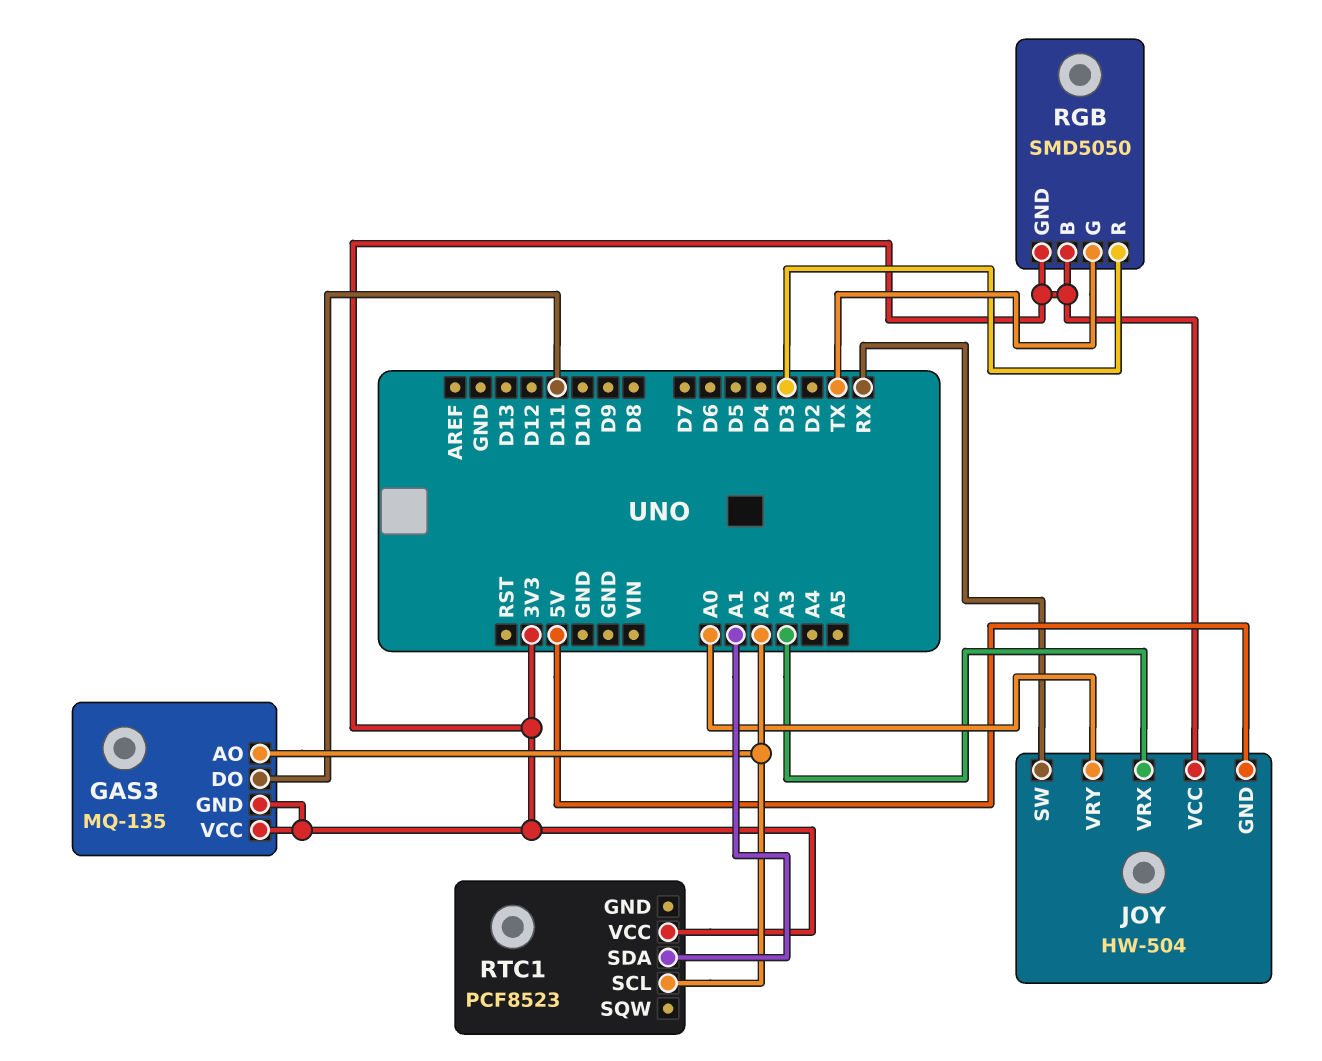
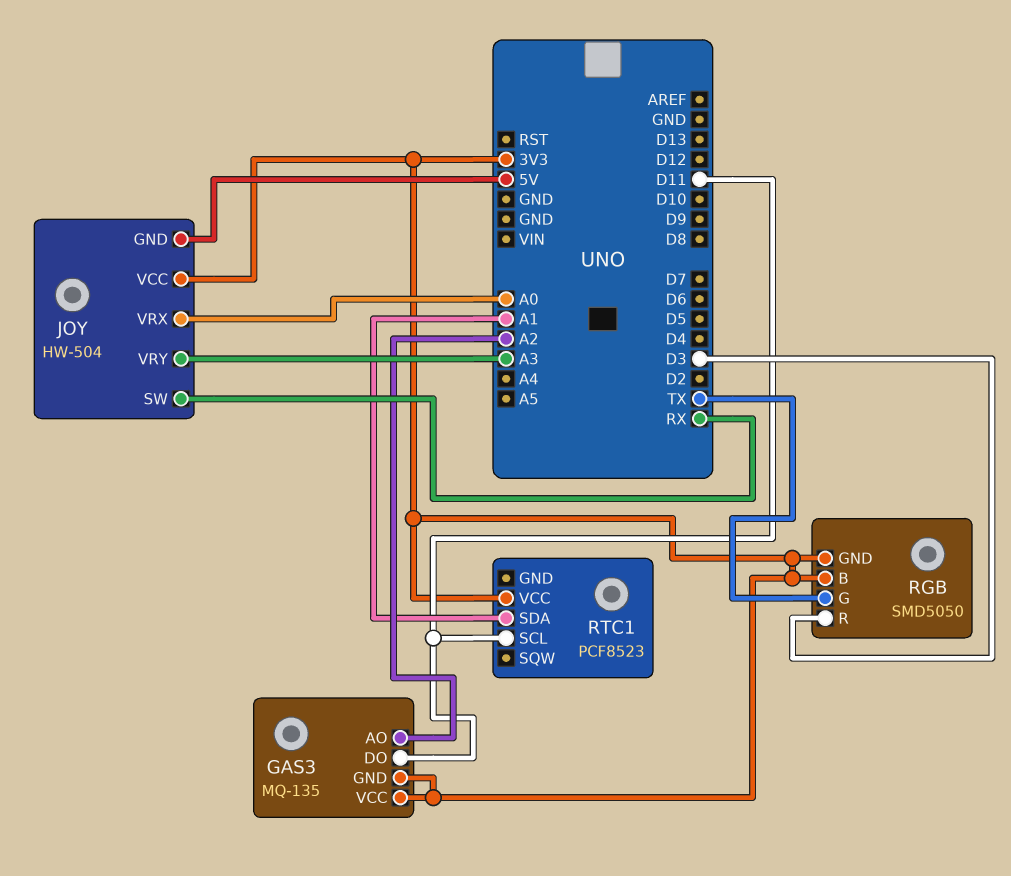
JOY pin VRX: A3 -> A0
JOY pin VRY: A0 -> A3
RTC1 pin SCL: A2 -> D11

